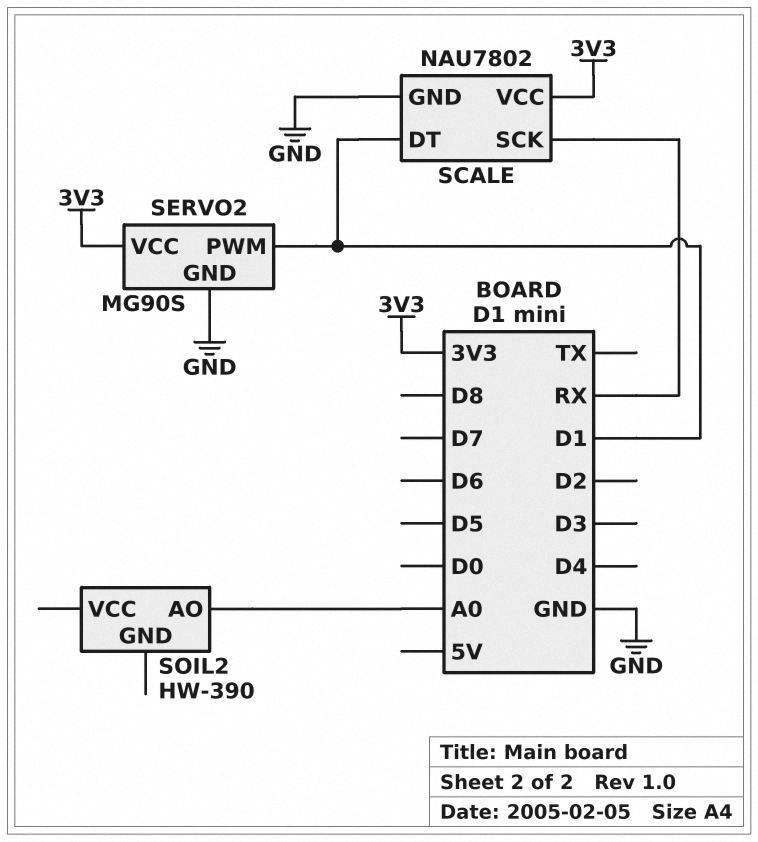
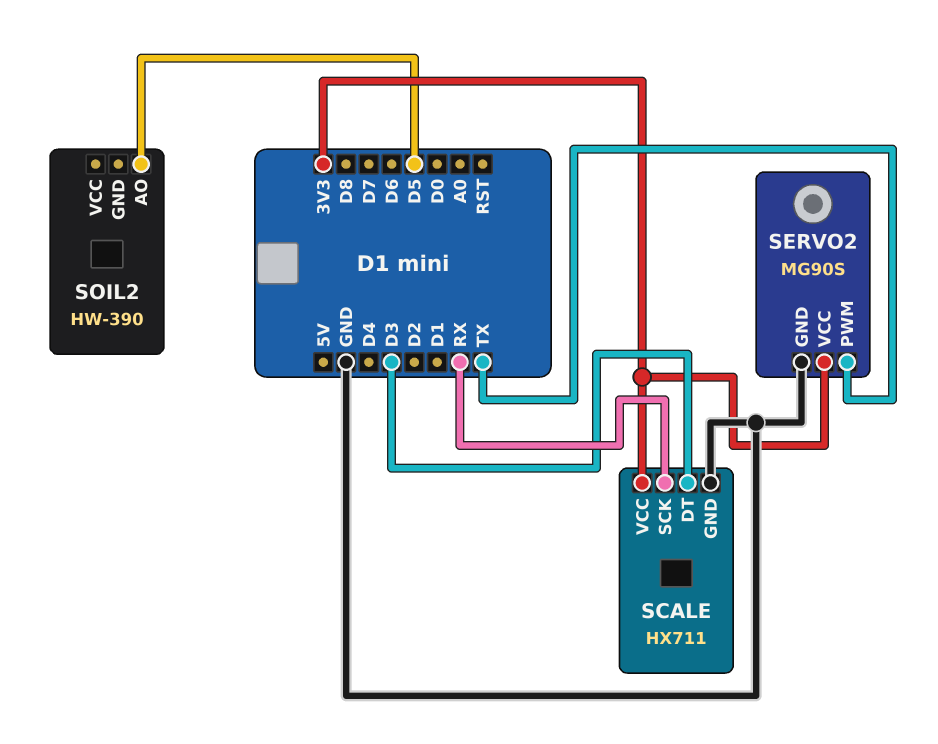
SCALE: NAU7802 -> HX711
SCALE pin DT: D1 -> D3
SERVO2 pin PWM: D1 -> TX
SOIL2 pin AO: A0 -> D5

